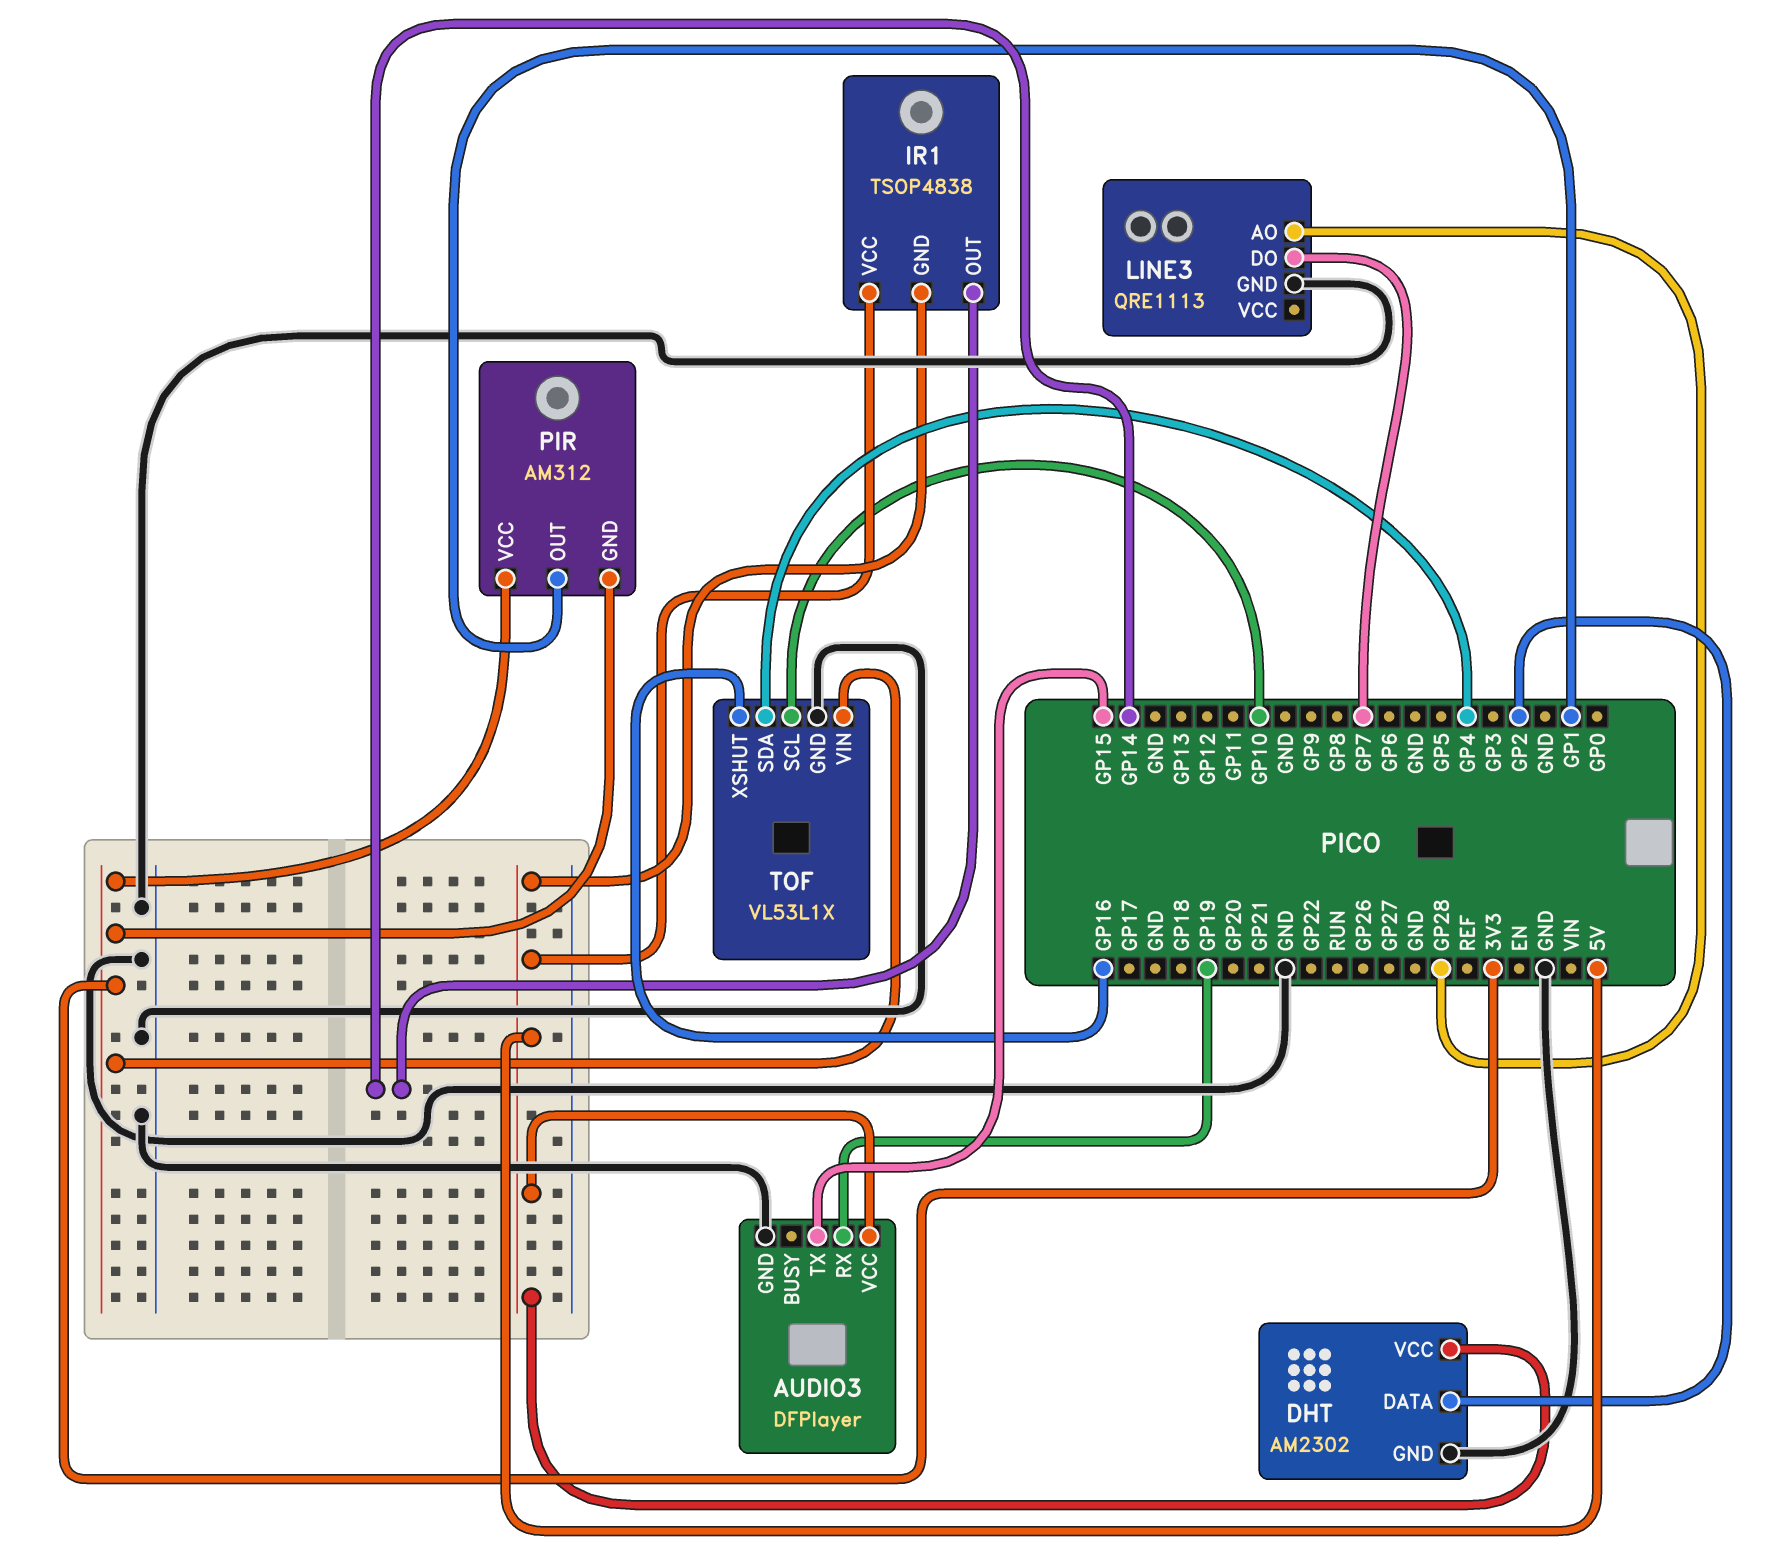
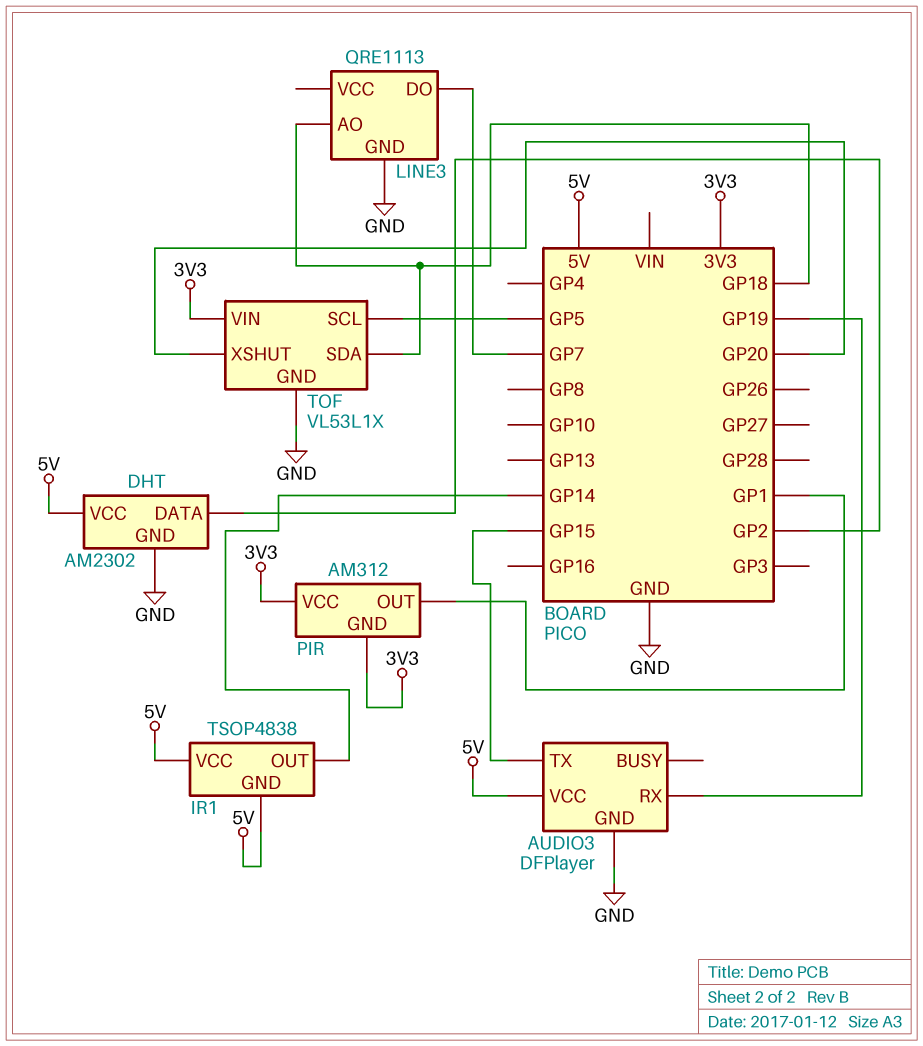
LINE3 pin AO: GP28 -> GP18
TOF pin SCL: GP10 -> GP5
TOF pin SDA: GP4 -> GP18
TOF pin XSHUT: GP16 -> GP20

